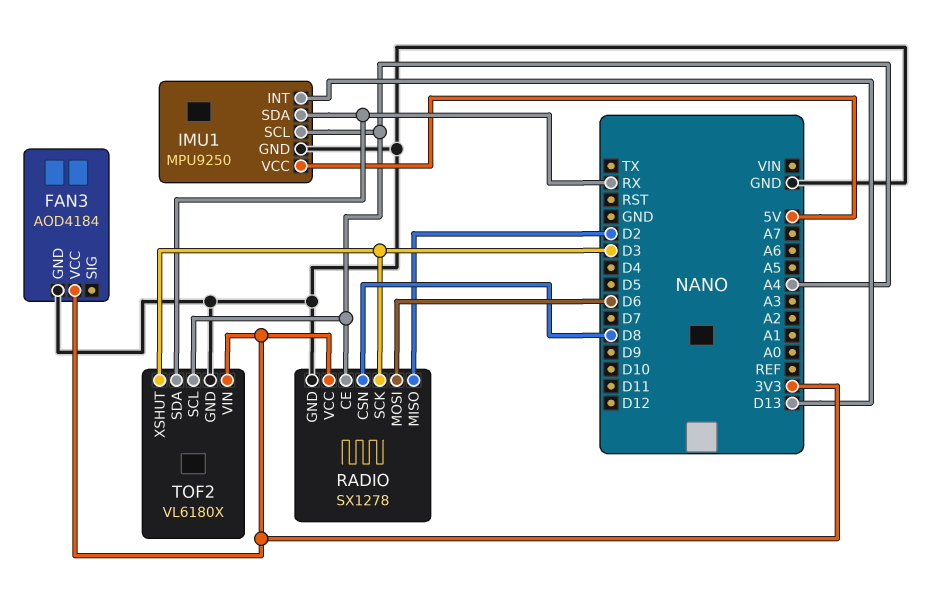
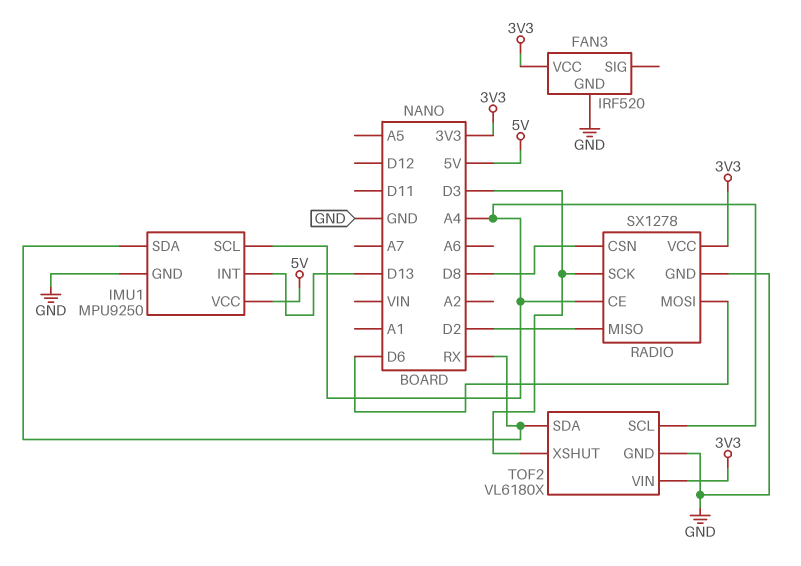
FAN3: AOD4184 -> IRF520

